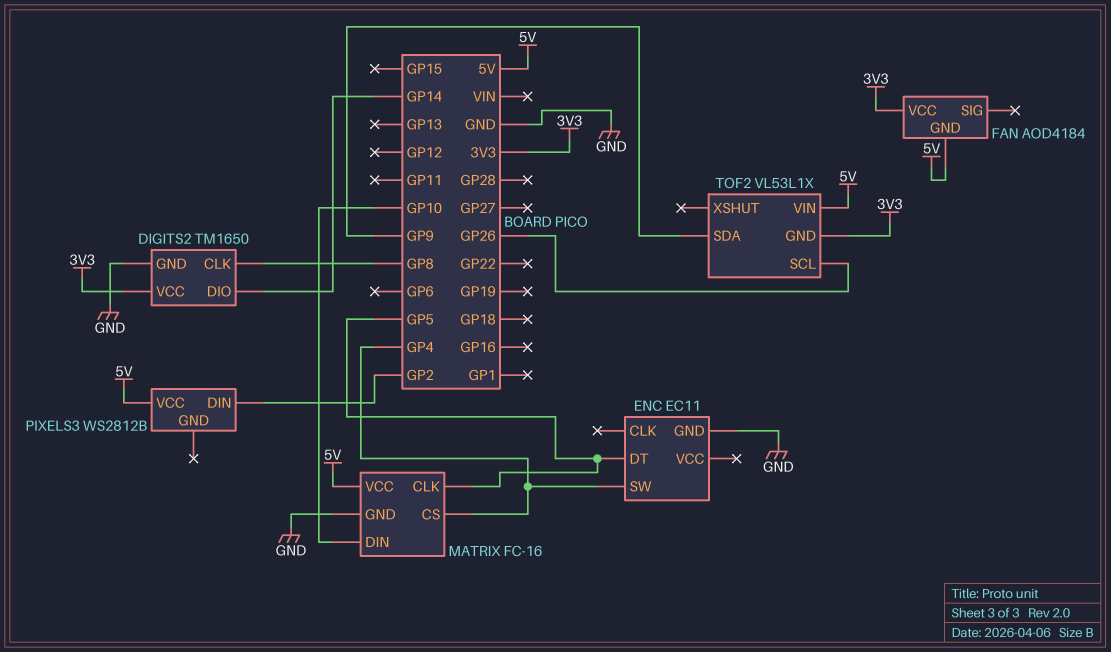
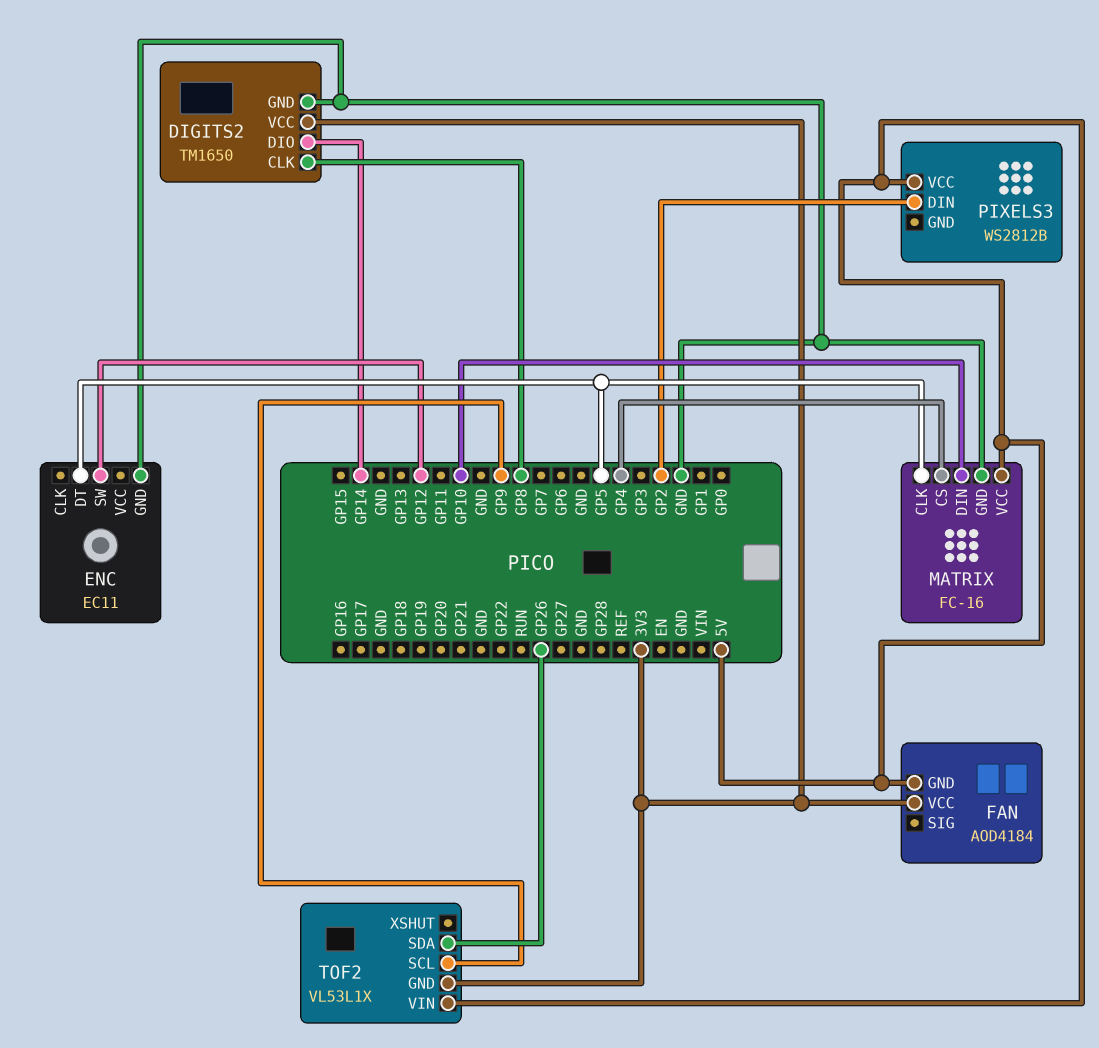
ENC pin SW: GP4 -> GP12
TOF2 pin SCL: GP26 -> GP9
TOF2 pin SDA: GP9 -> GP26

